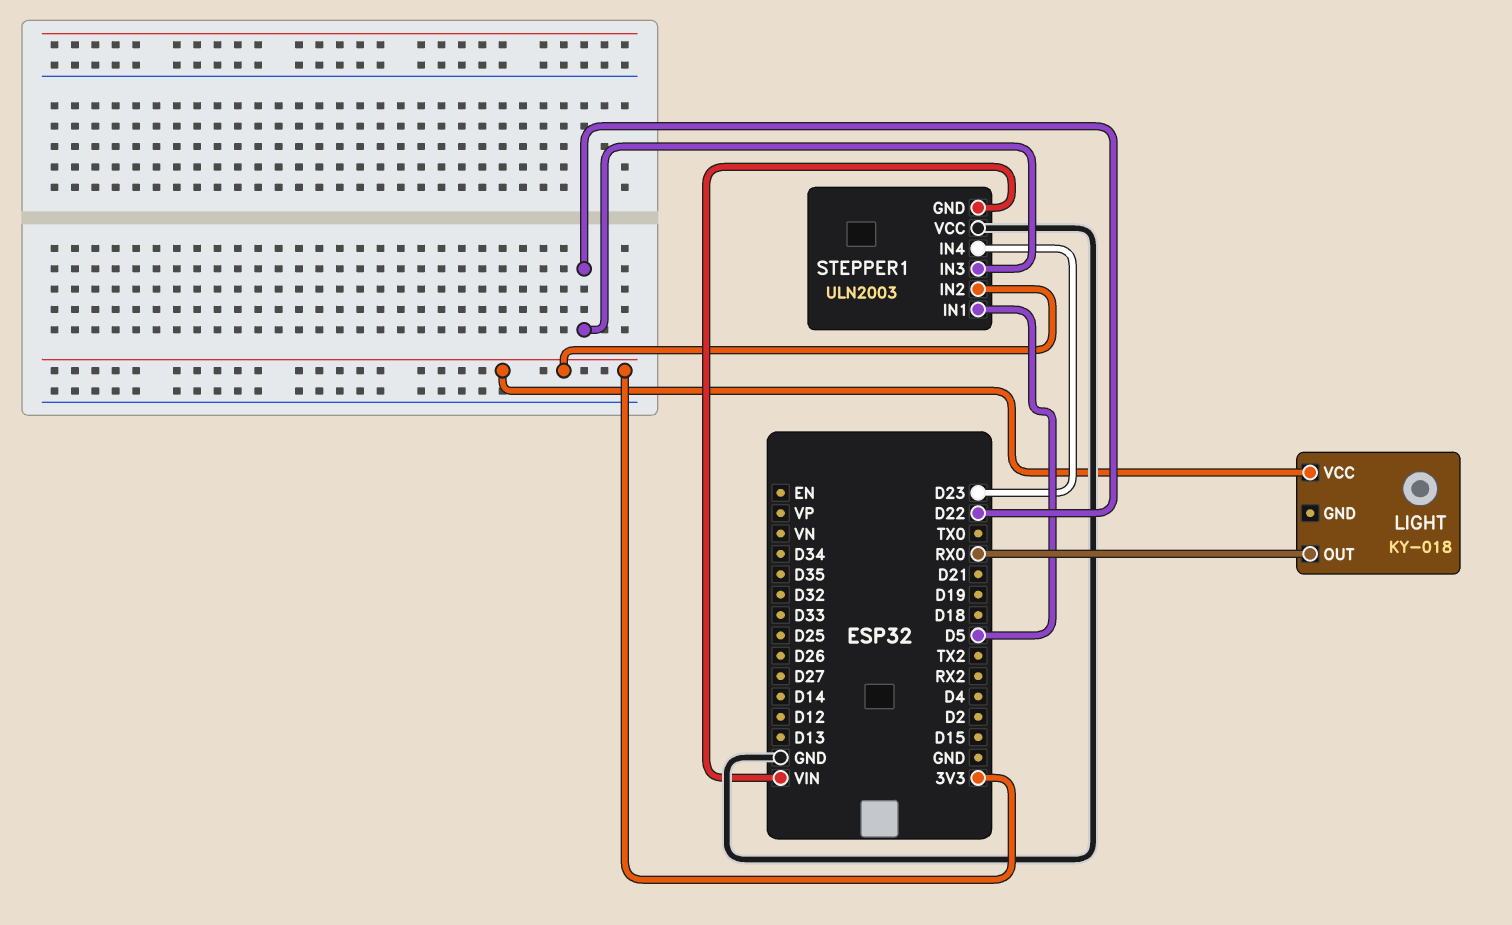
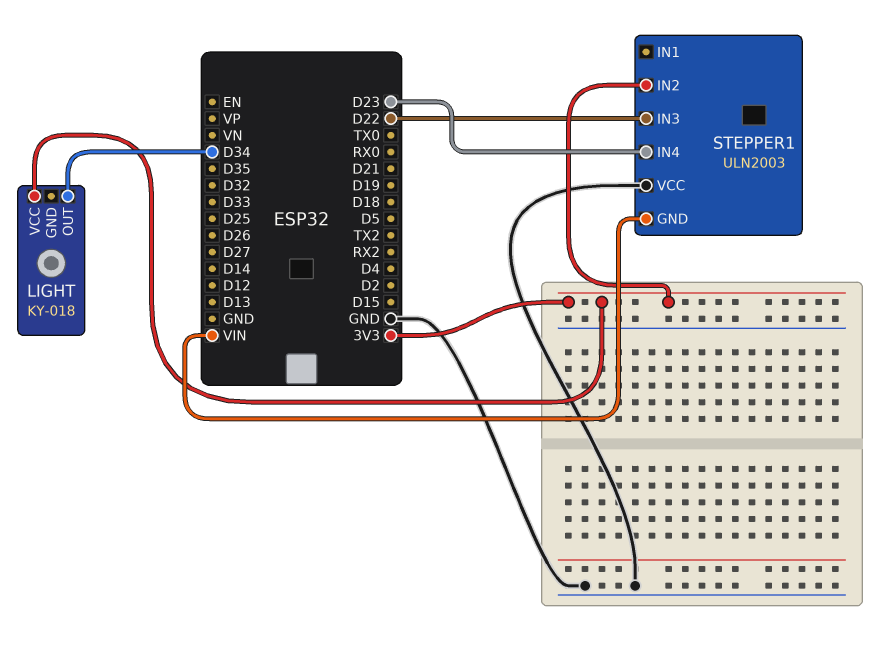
LIGHT pin OUT: RX0 -> D34
STEPPER1 pin IN1: D5 -> none

